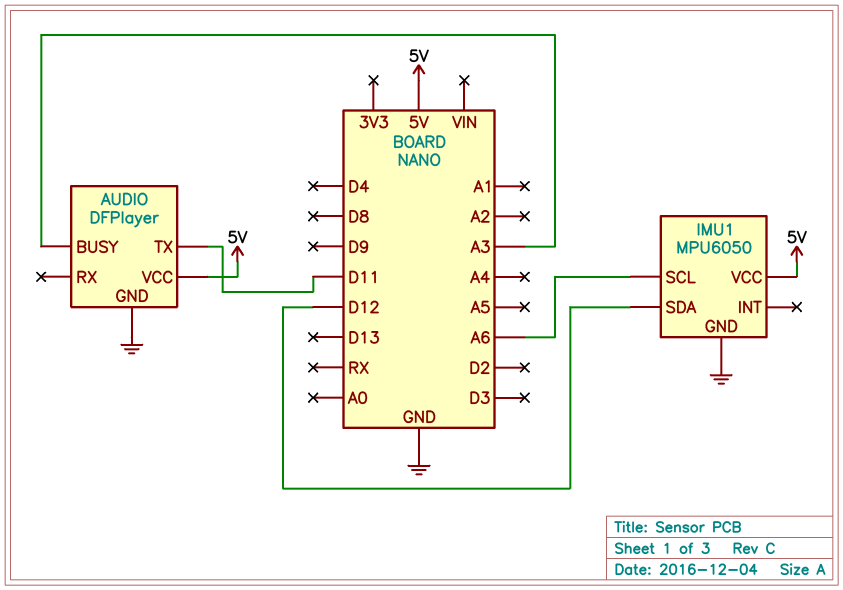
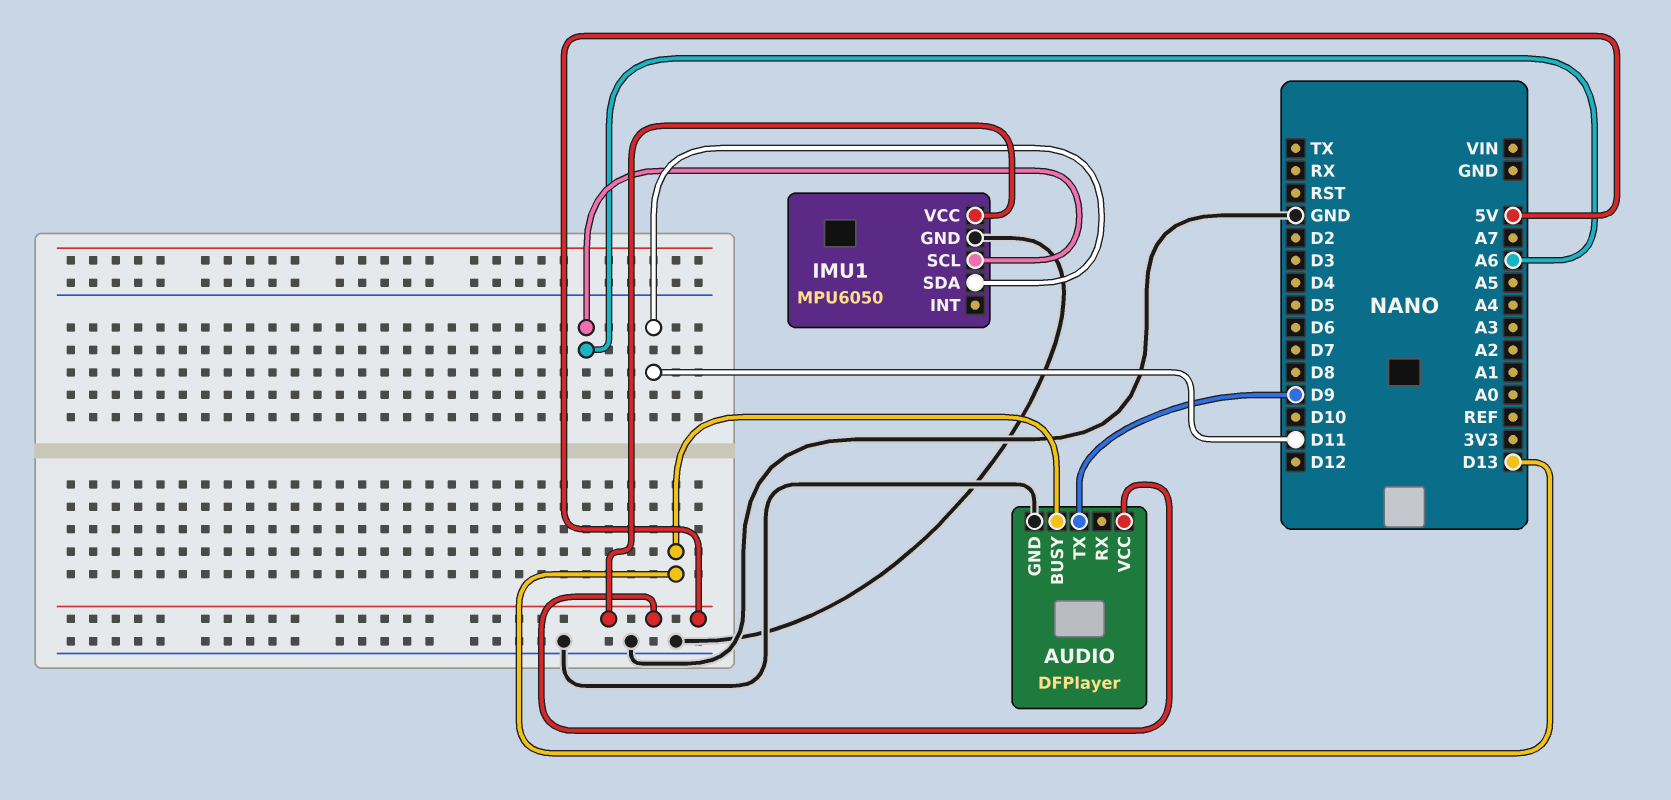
AUDIO pin BUSY: A3 -> D13
AUDIO pin TX: D11 -> D9
IMU1 pin SDA: D12 -> D11

